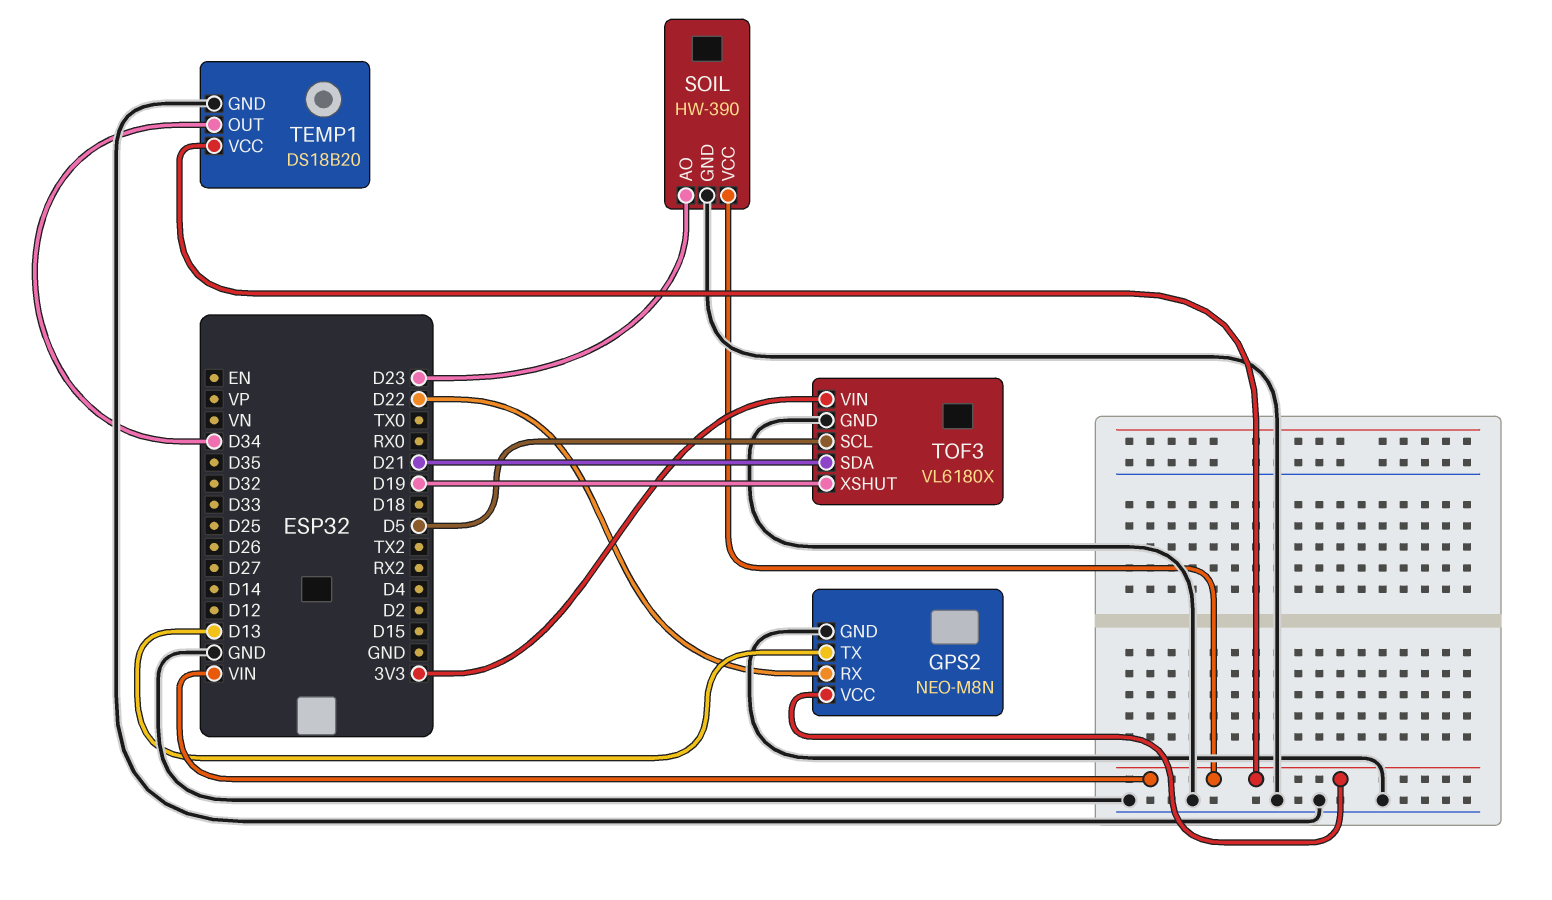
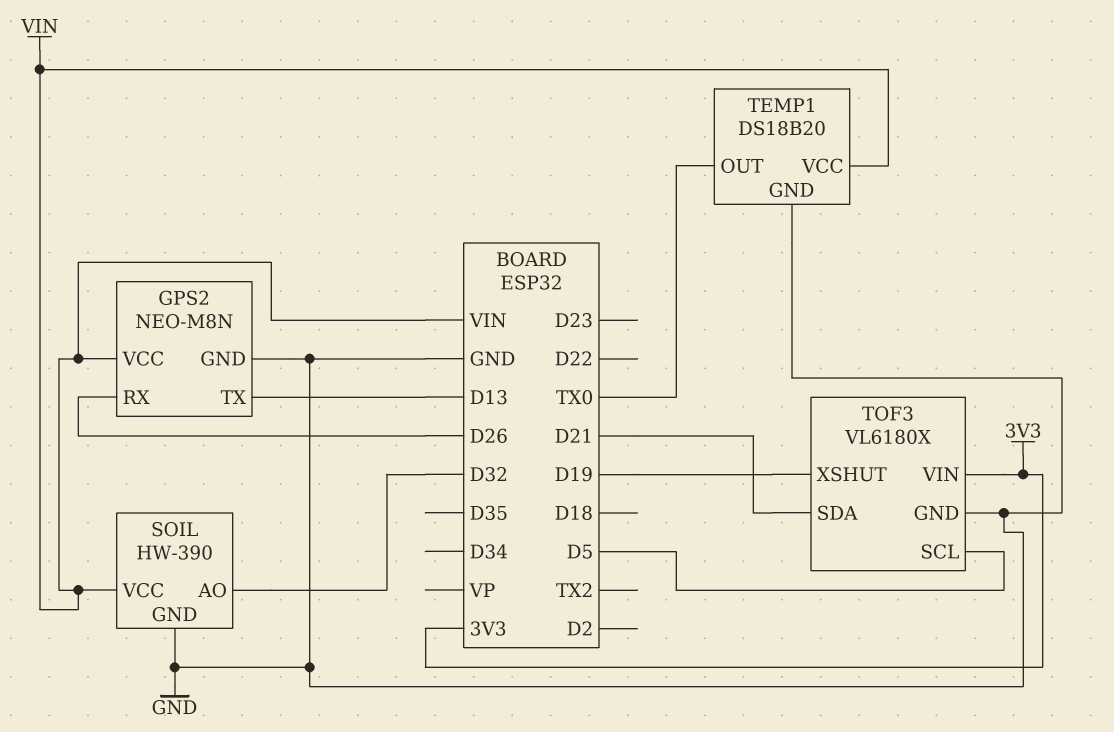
GPS2 pin RX: D22 -> D26
SOIL pin AO: D23 -> D32
TEMP1 pin OUT: D34 -> TX0

